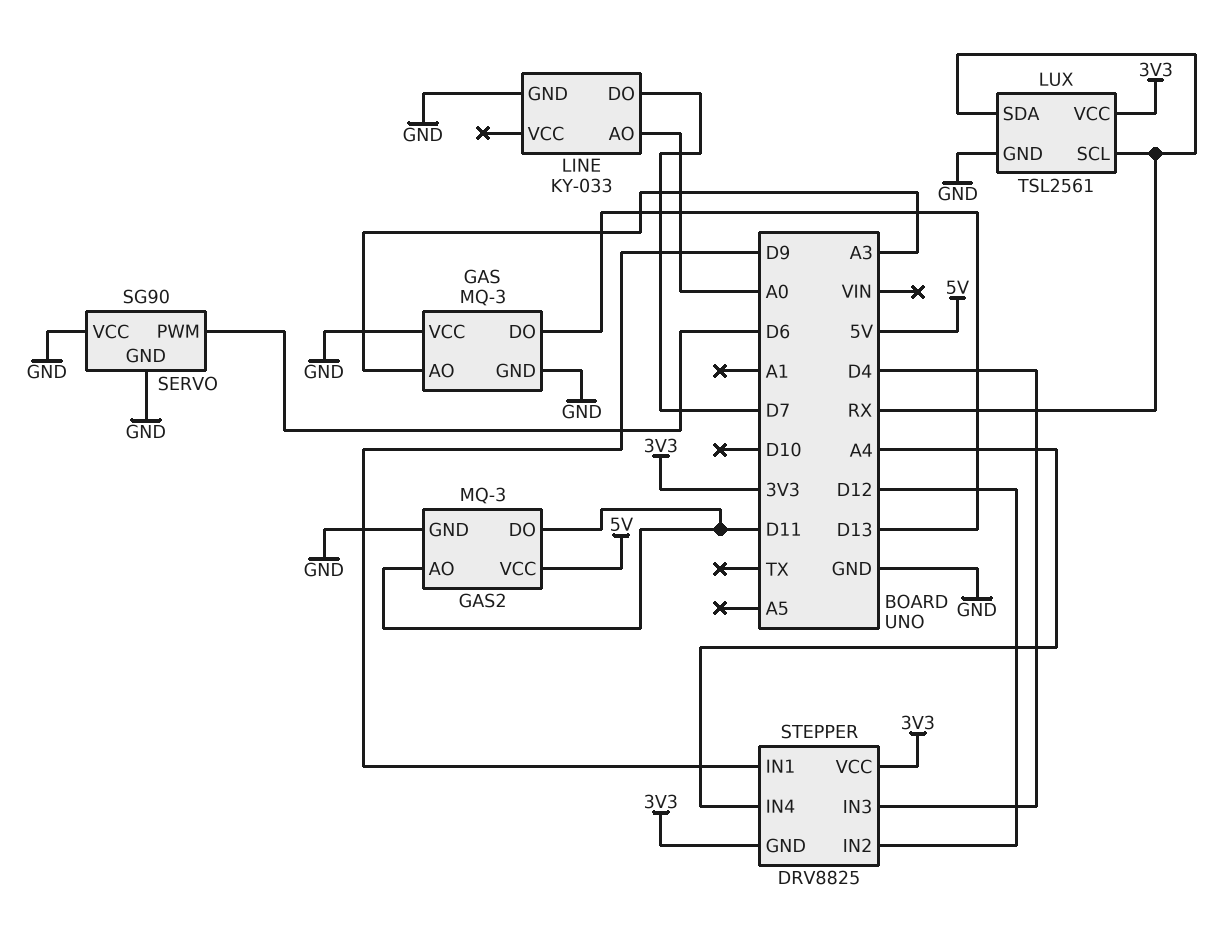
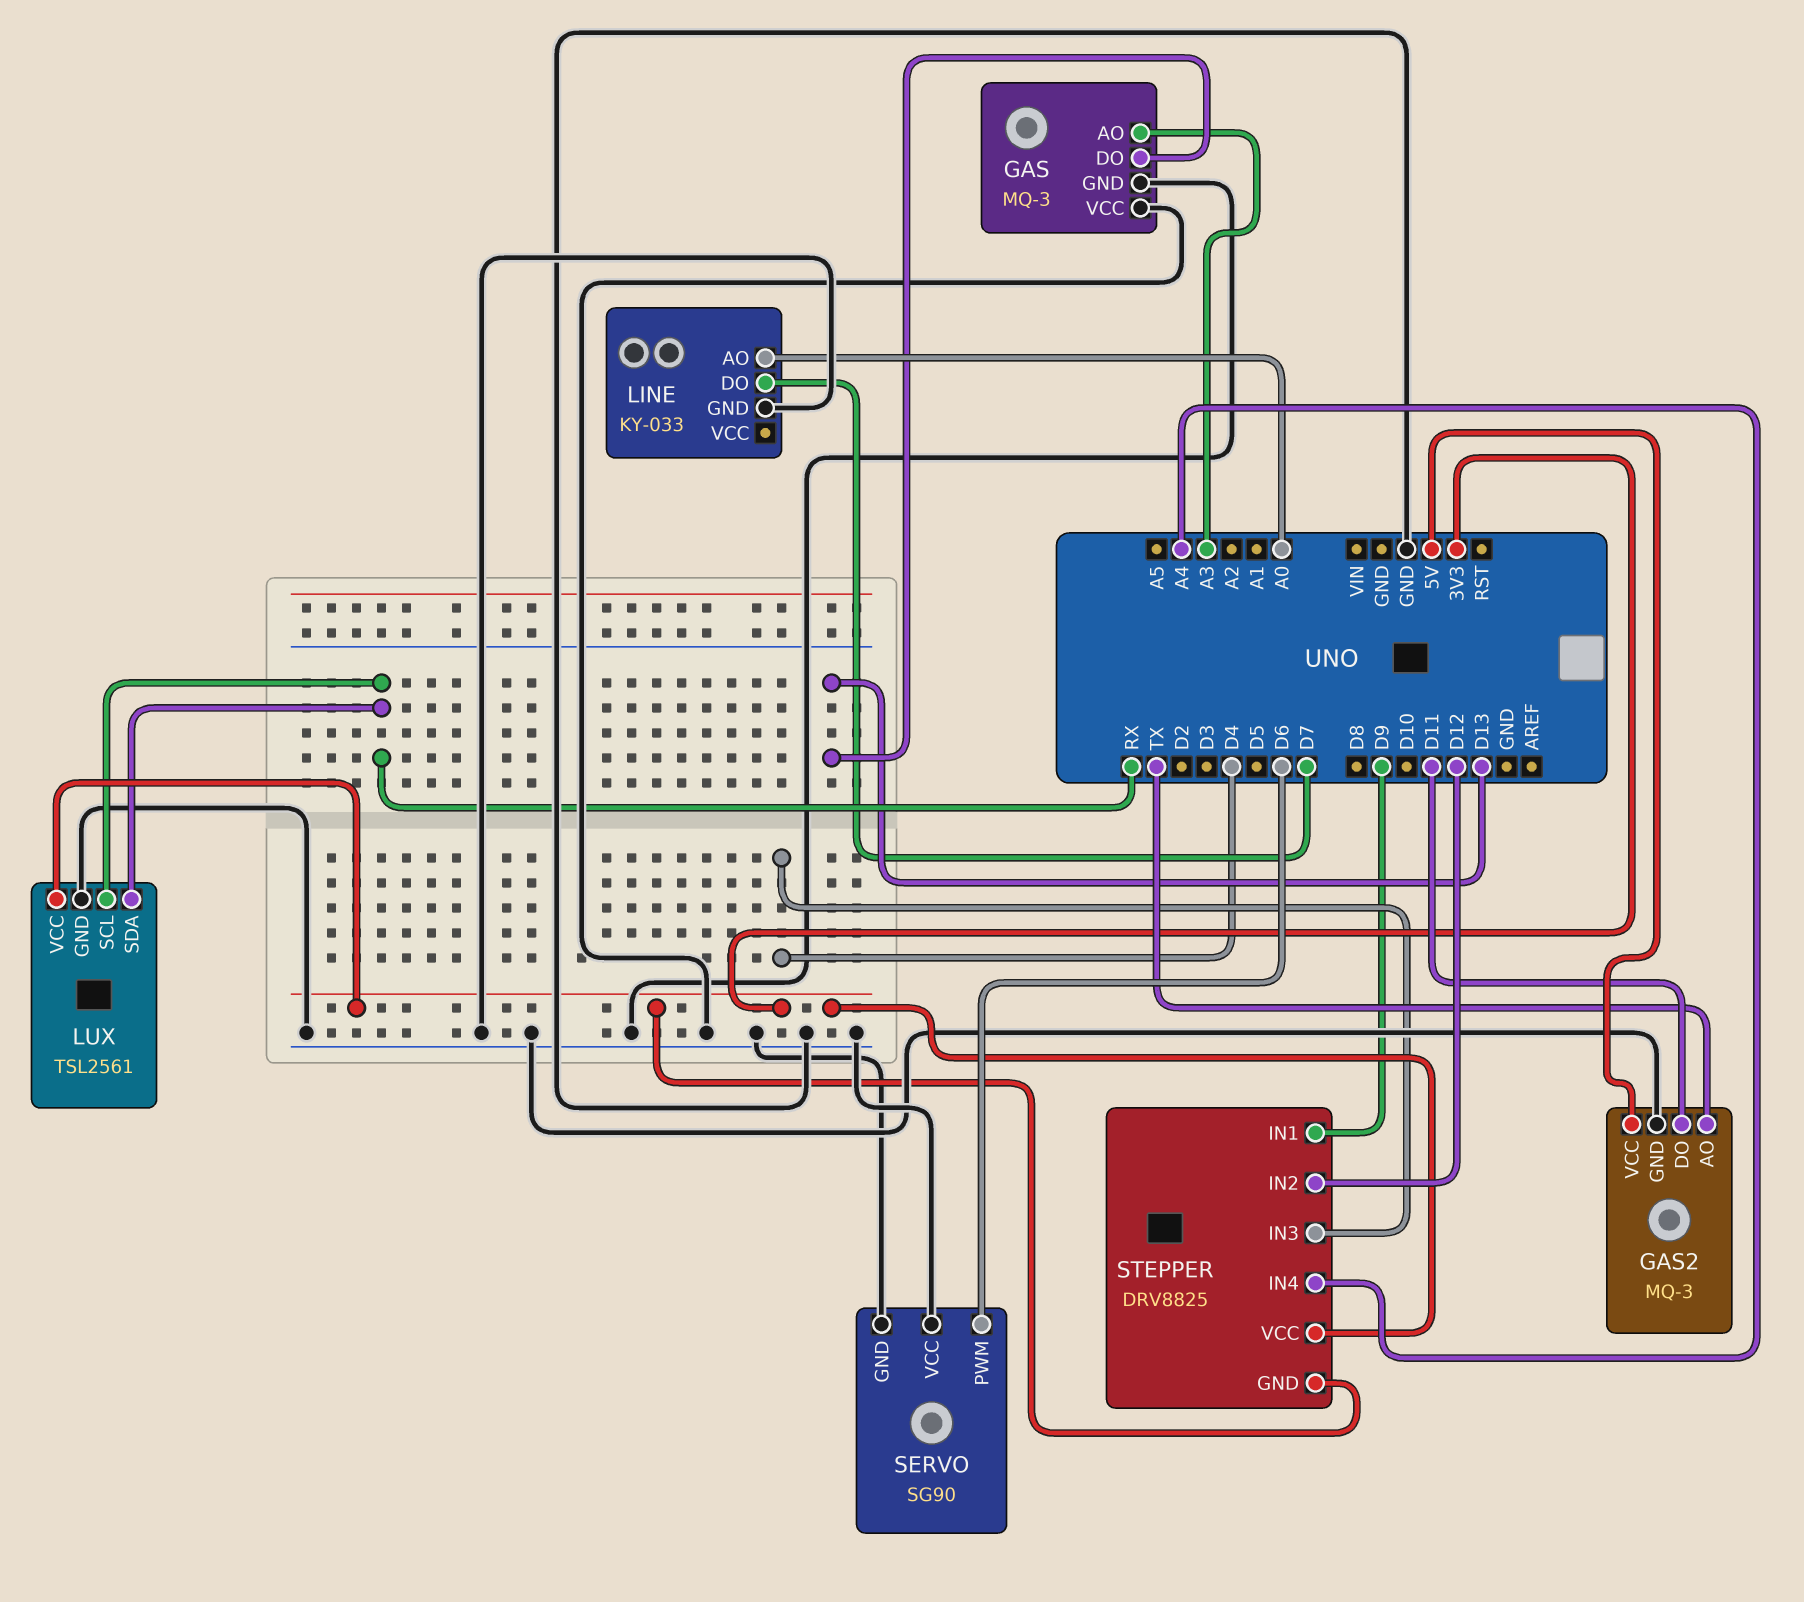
GAS2 pin AO: D11 -> TX

